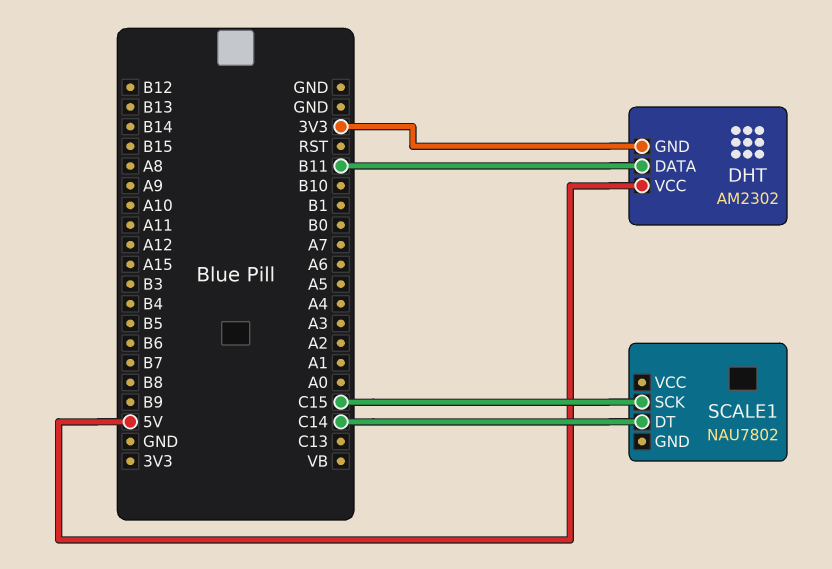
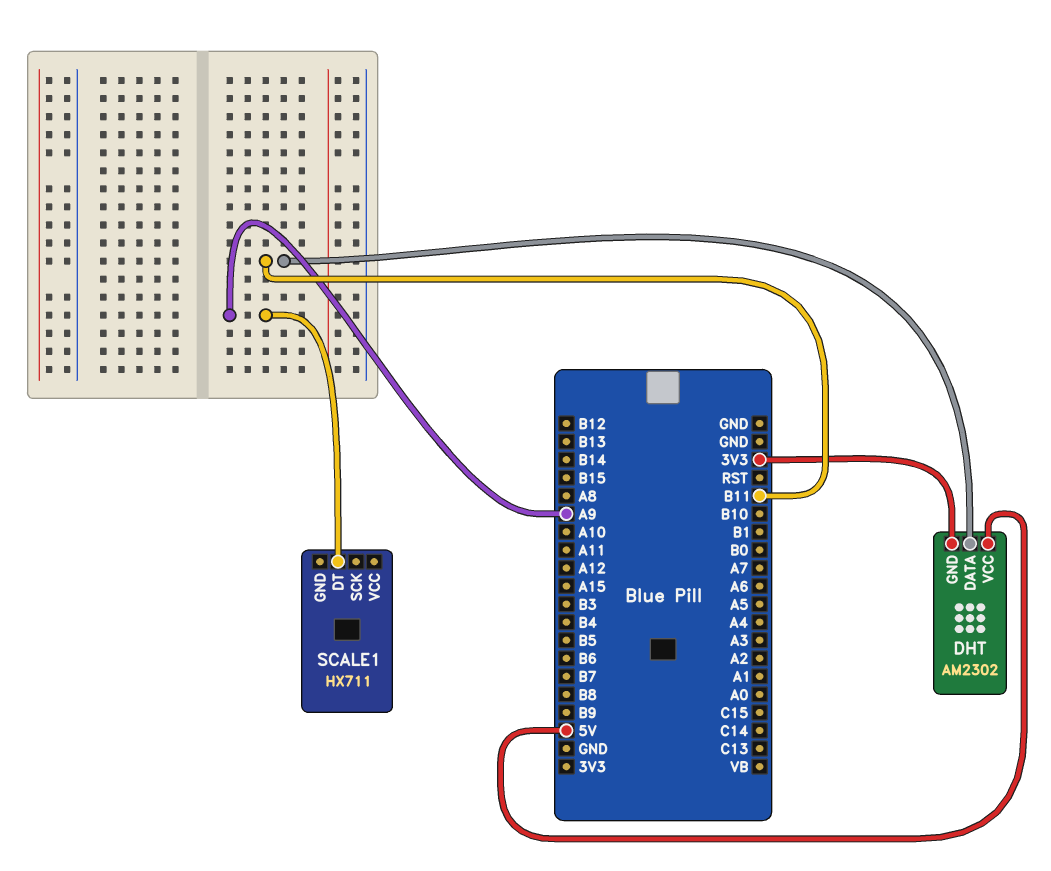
SCALE1: NAU7802 -> HX711
SCALE1 pin DT: C14 -> A9
SCALE1 pin SCK: C15 -> none

